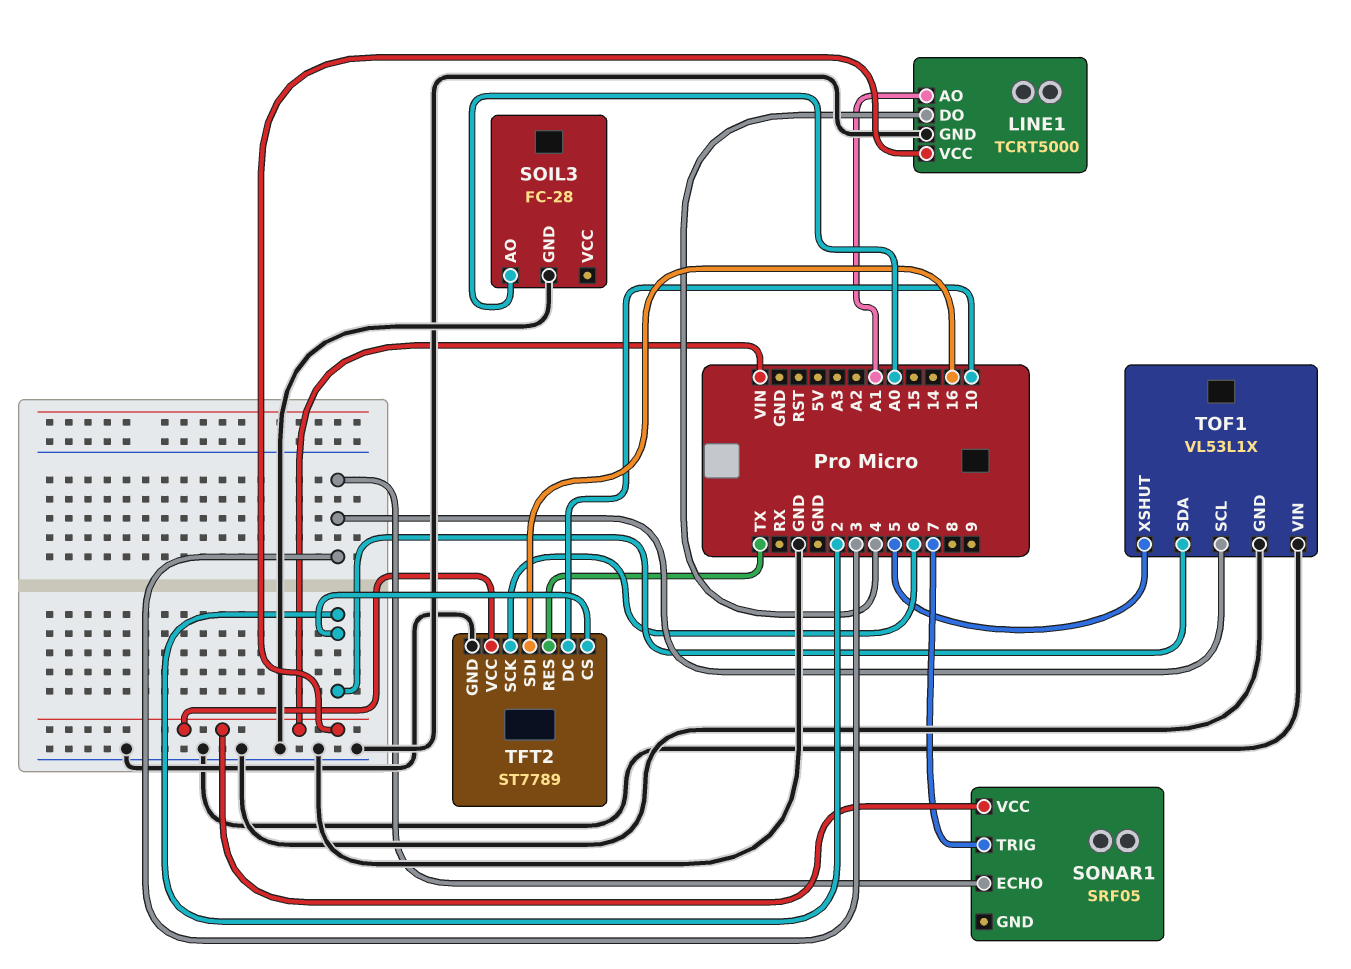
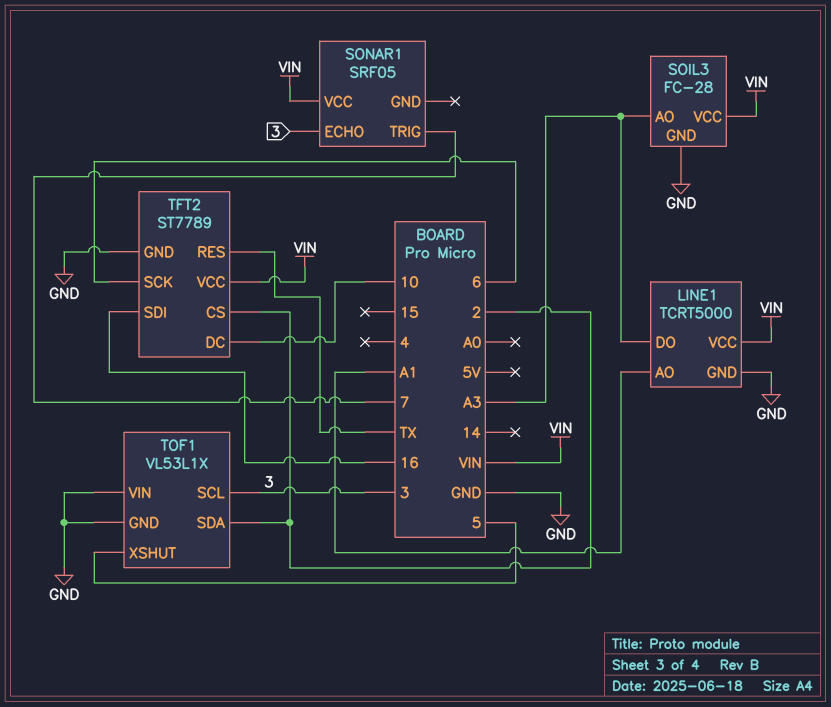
LINE1 pin DO: 4 -> A3
SOIL3 pin AO: A0 -> A3
SOIL3 pin VCC: none -> VIN

